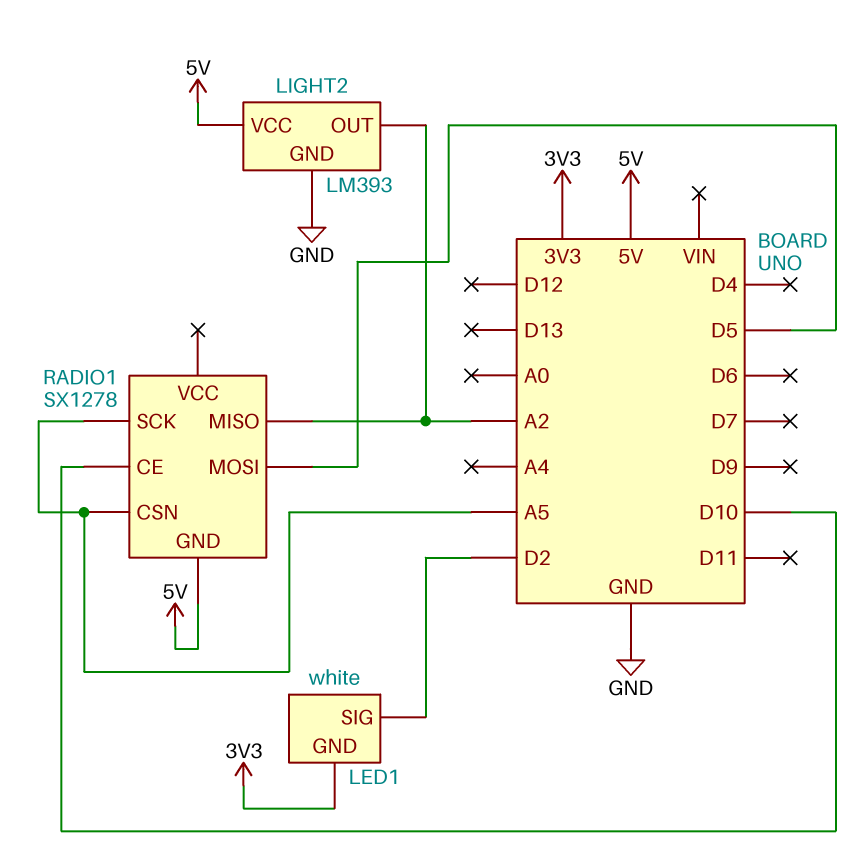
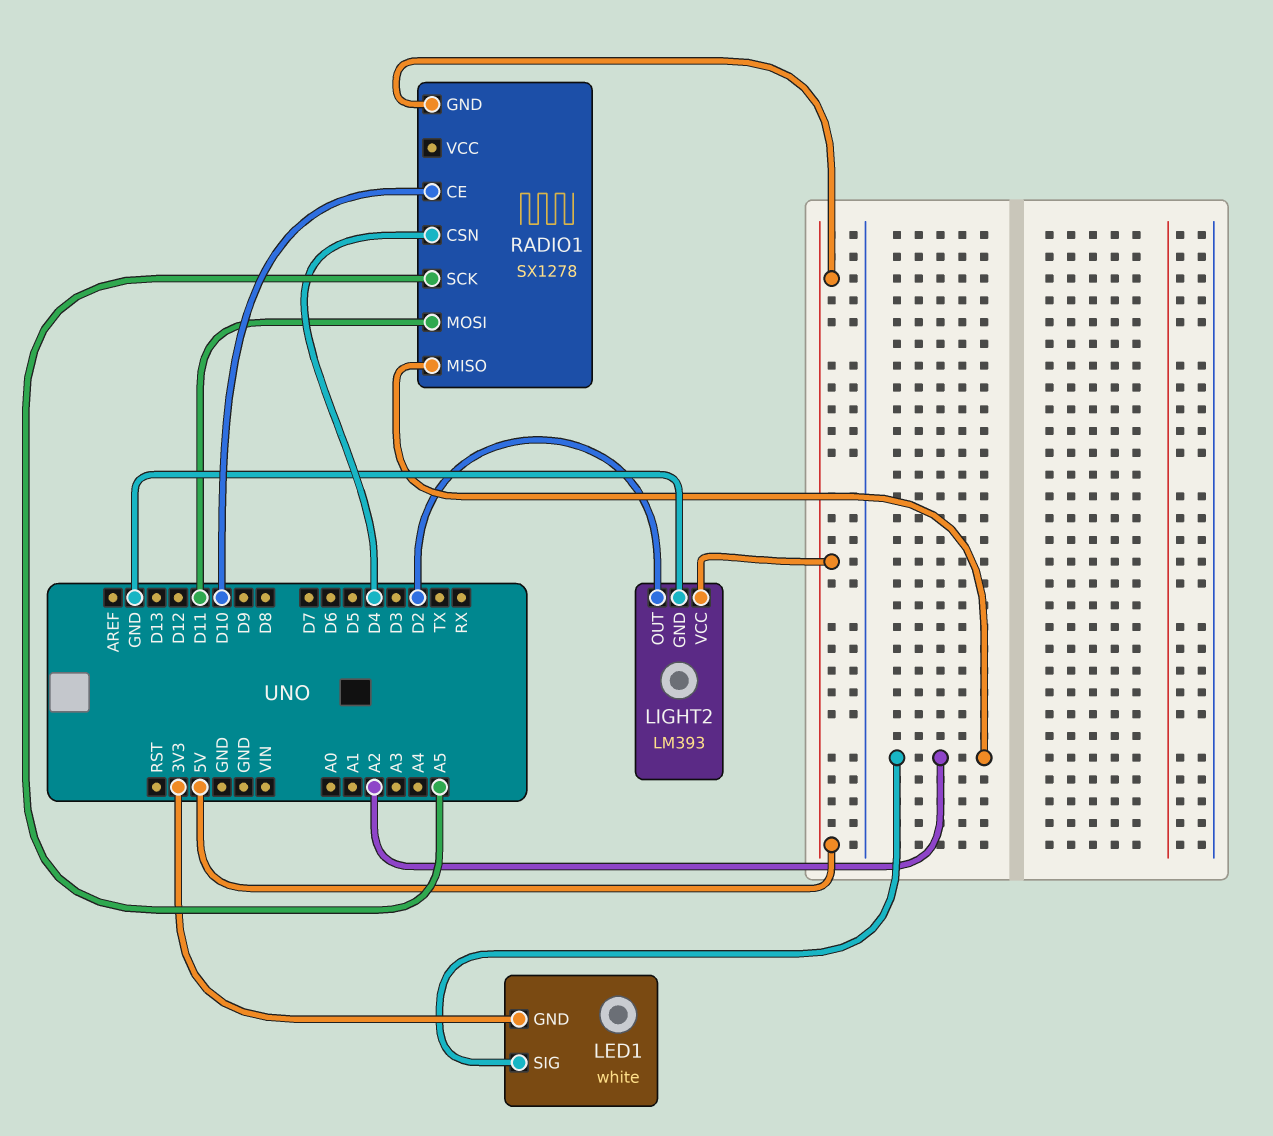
LED1 pin SIG: D2 -> A2
LIGHT2 pin OUT: A2 -> D2
RADIO1 pin CSN: A5 -> D4
RADIO1 pin MOSI: D5 -> D11

